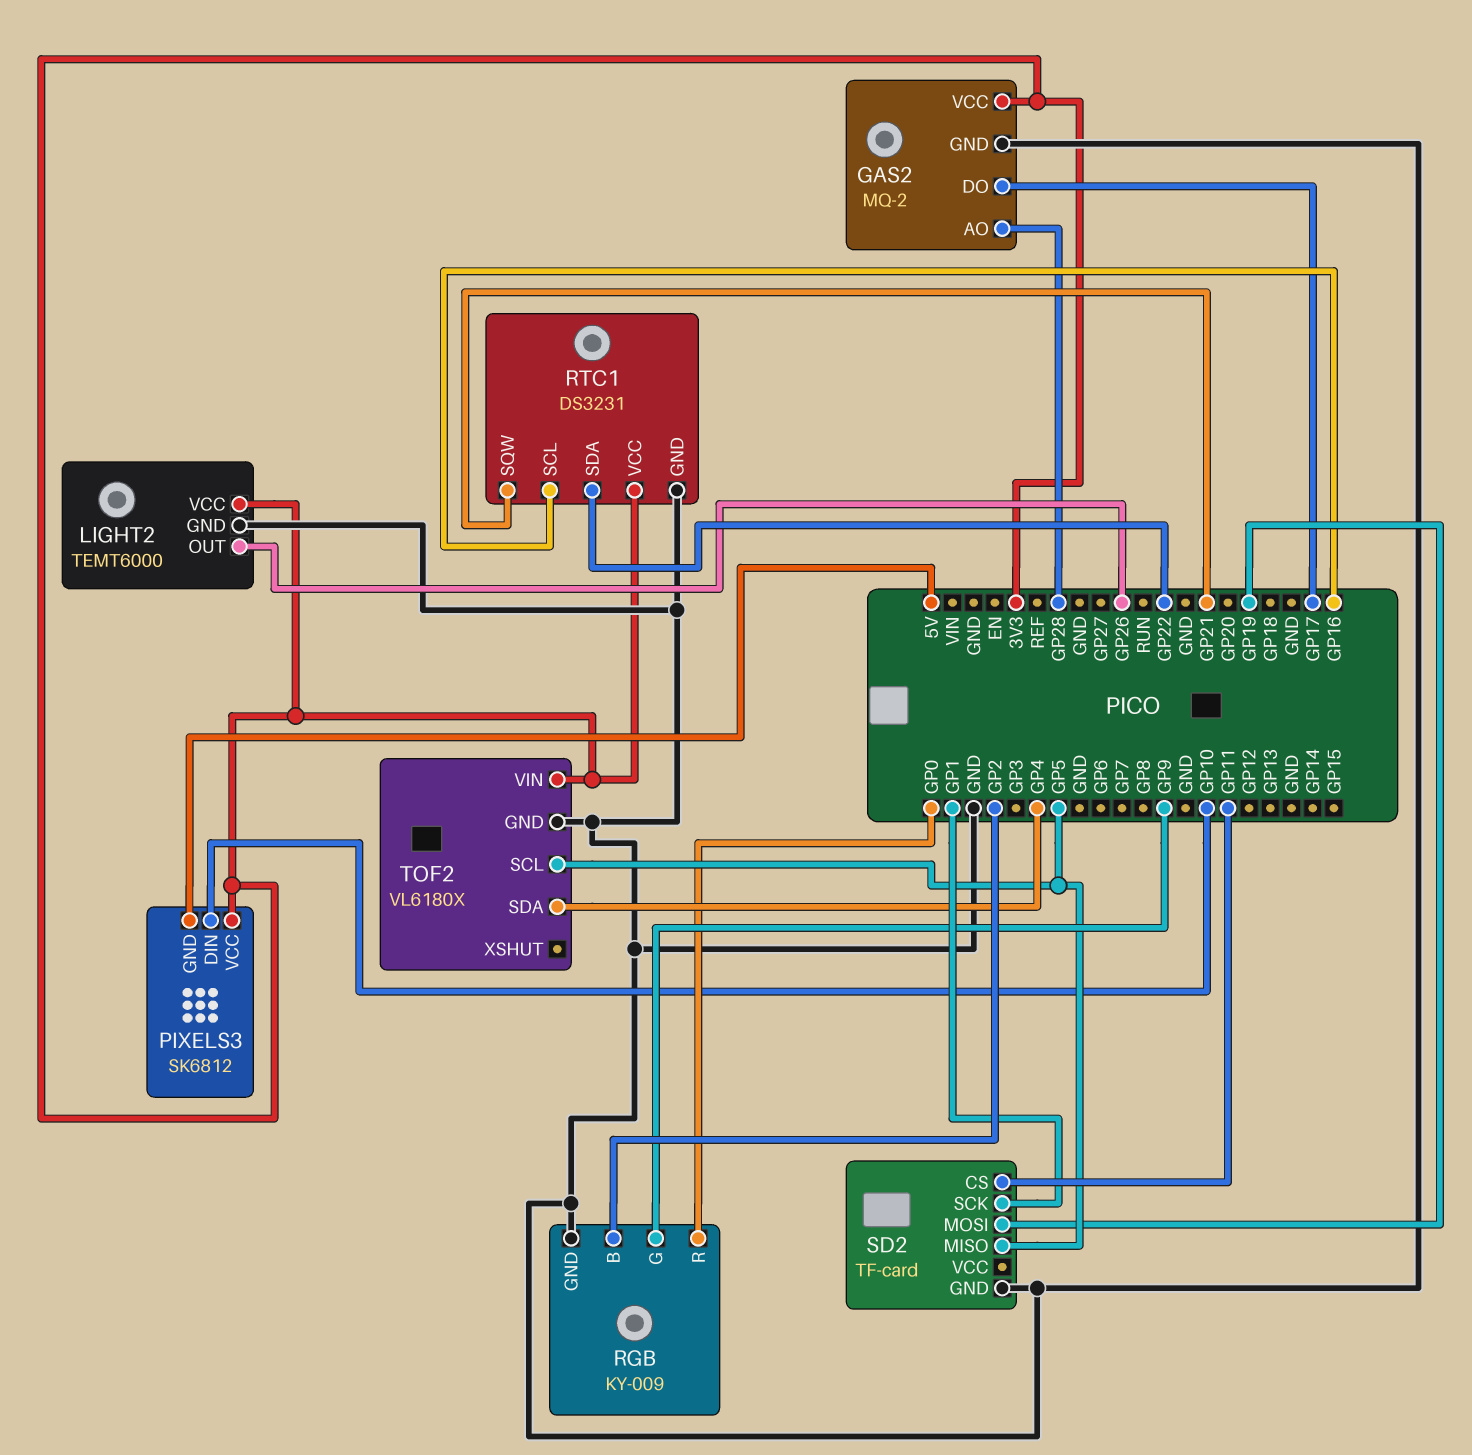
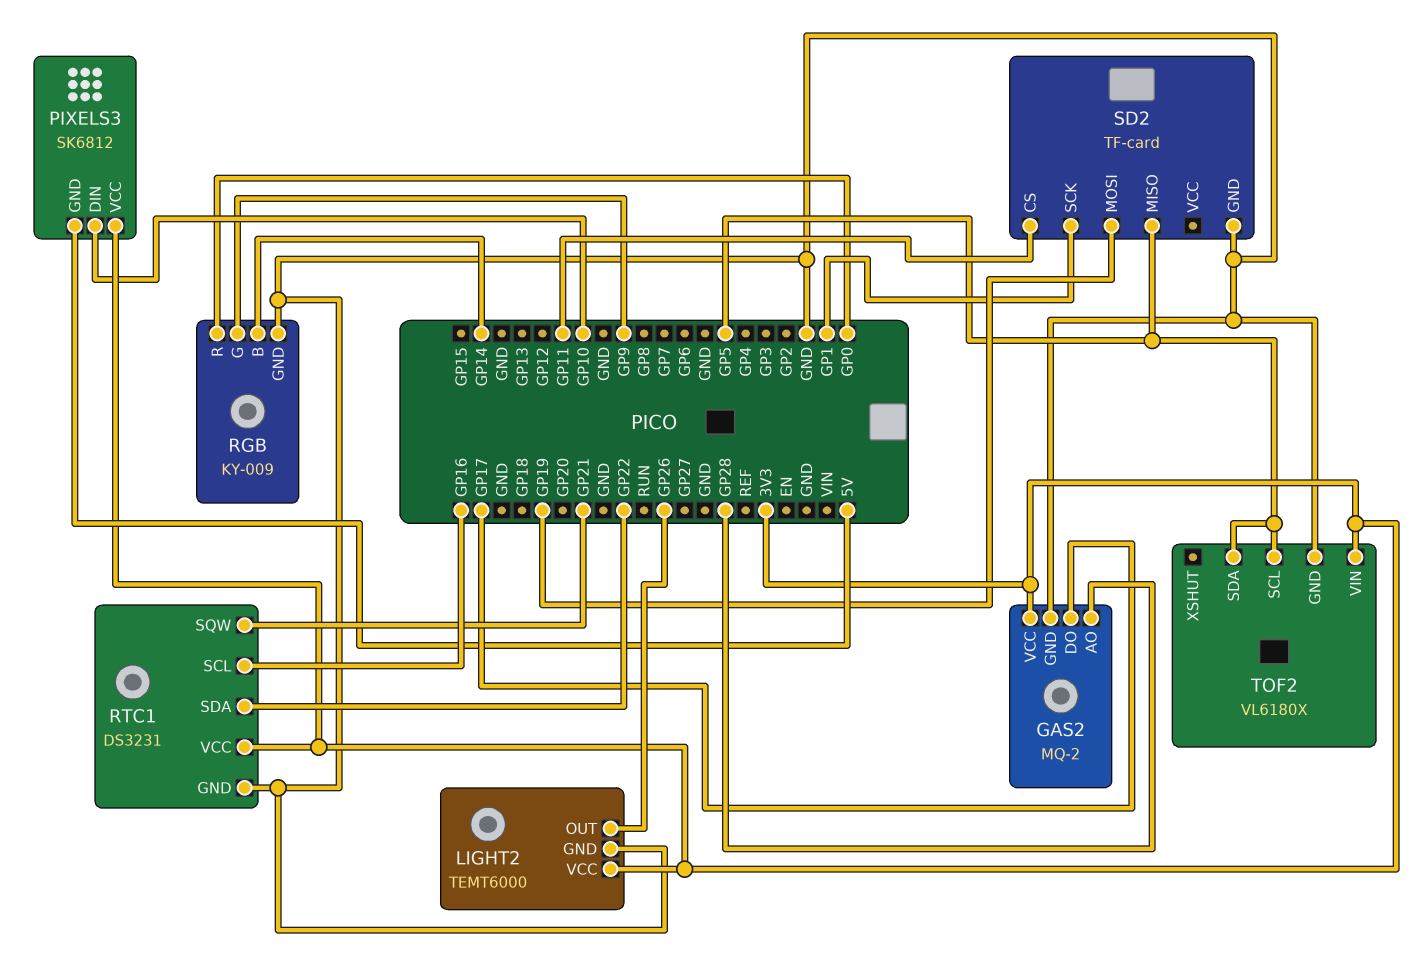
RGB pin B: GP2 -> GP14
TOF2 pin SDA: GP4 -> GP5

